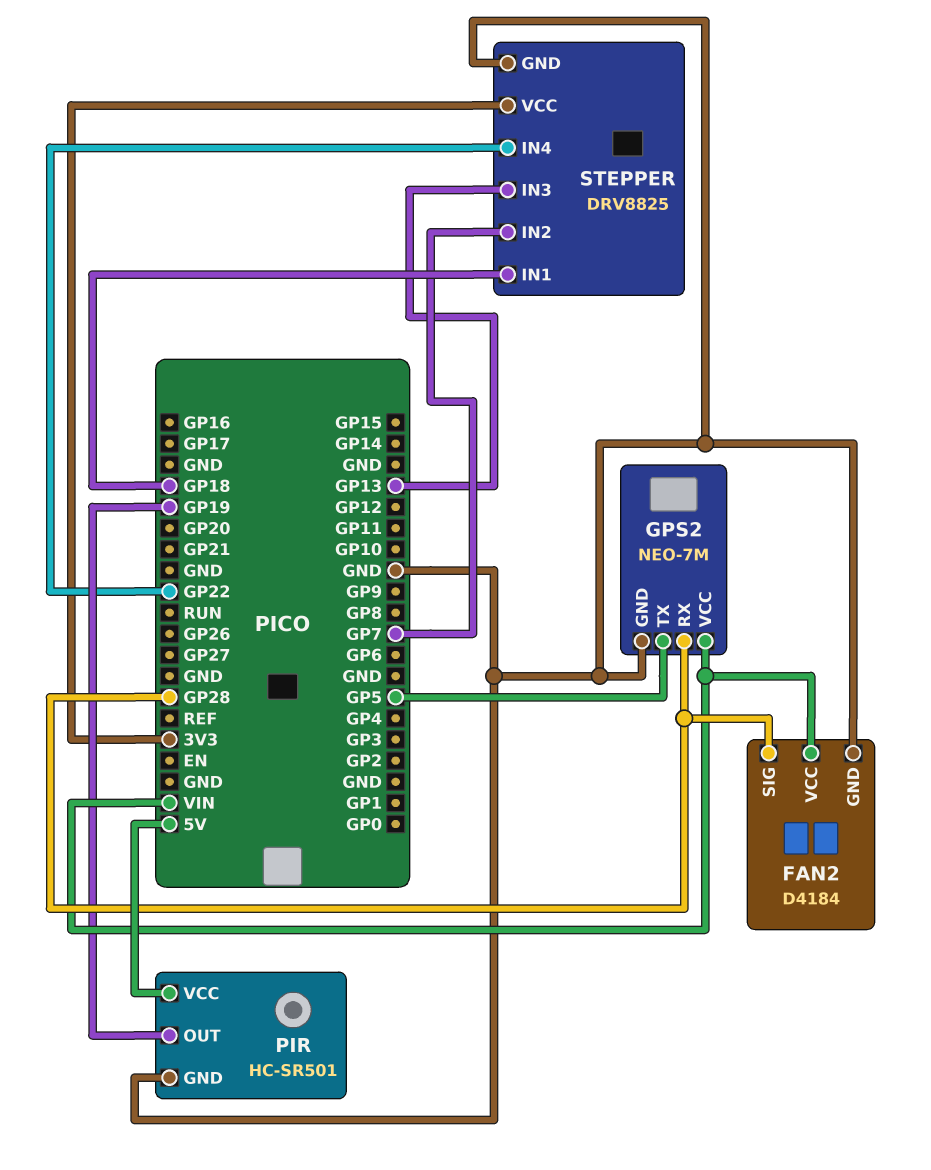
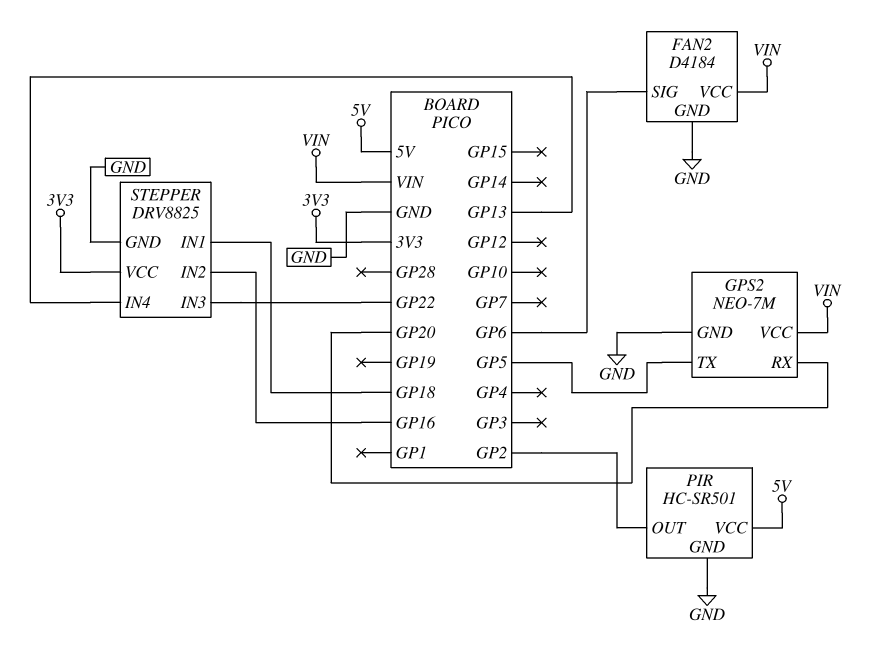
FAN2 pin SIG: GP28 -> GP6
GPS2 pin RX: GP28 -> GP20
PIR pin OUT: GP19 -> GP2
STEPPER pin IN2: GP7 -> GP16
STEPPER pin IN3: GP13 -> GP22
STEPPER pin IN4: GP22 -> GP13

